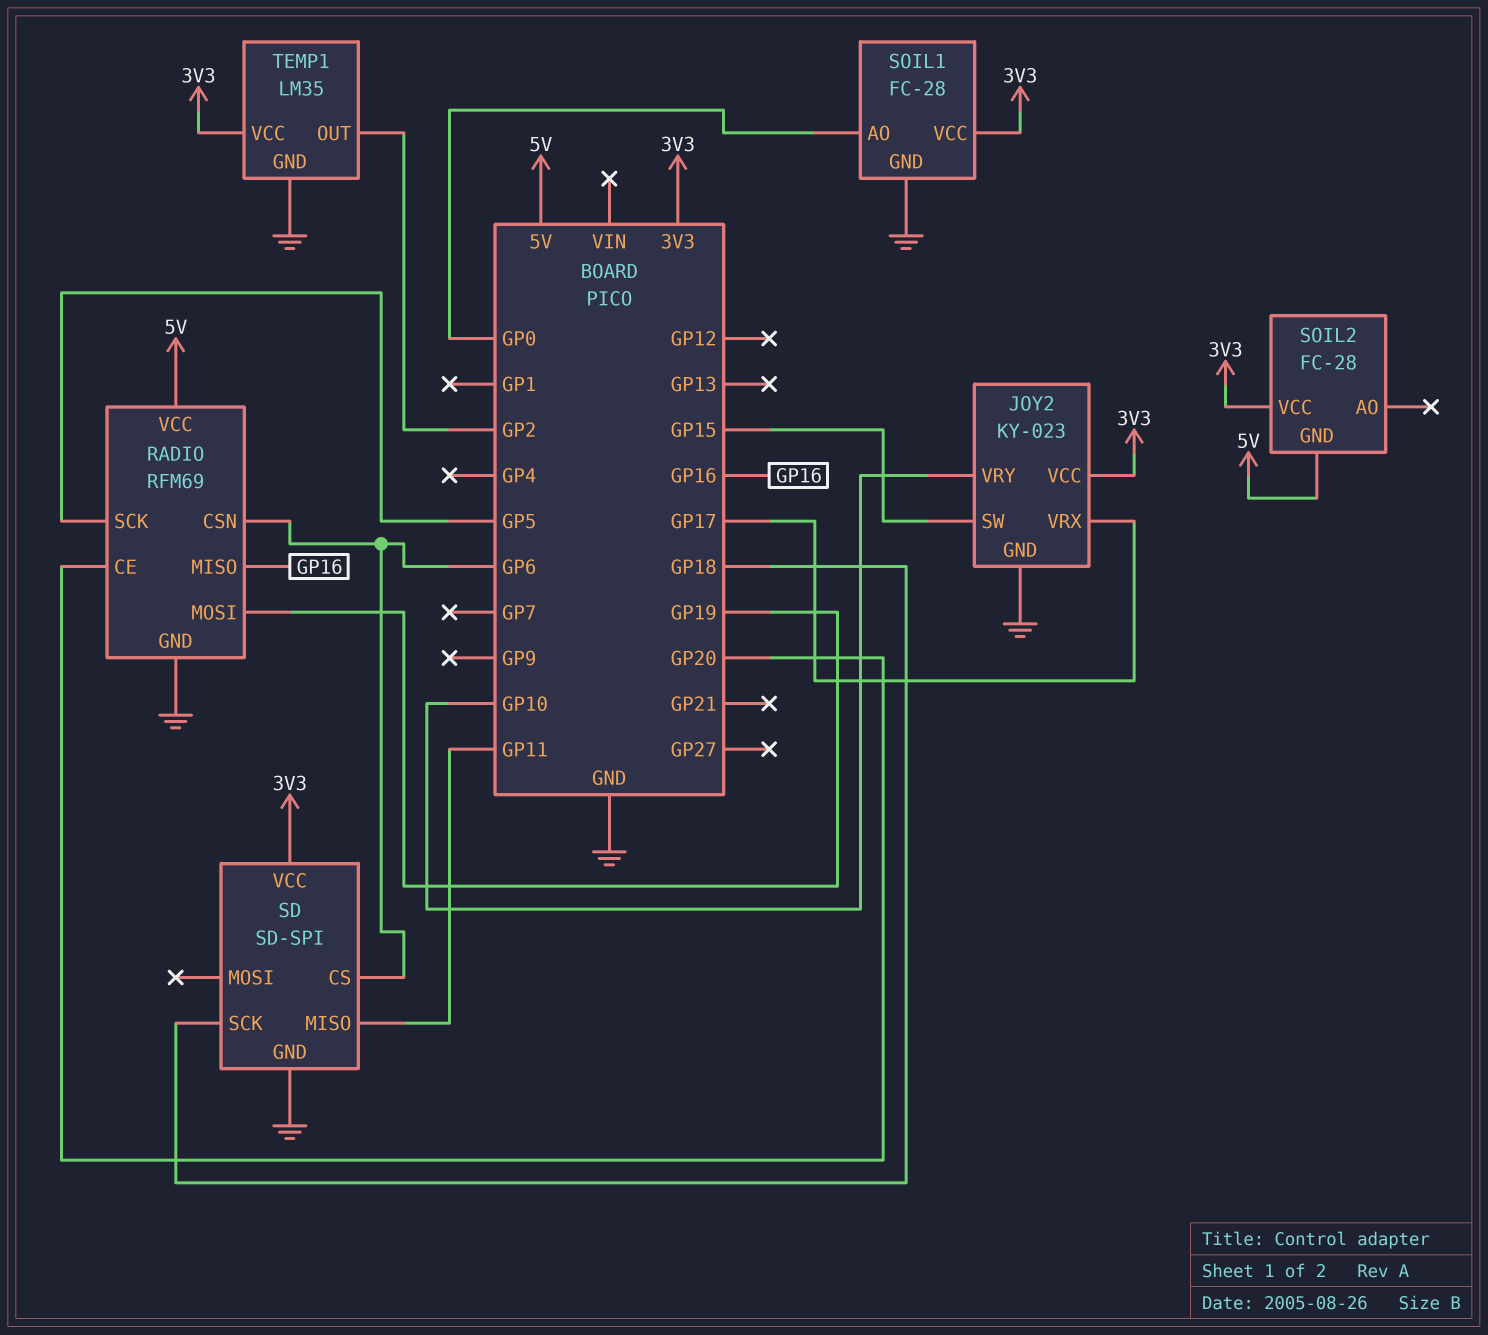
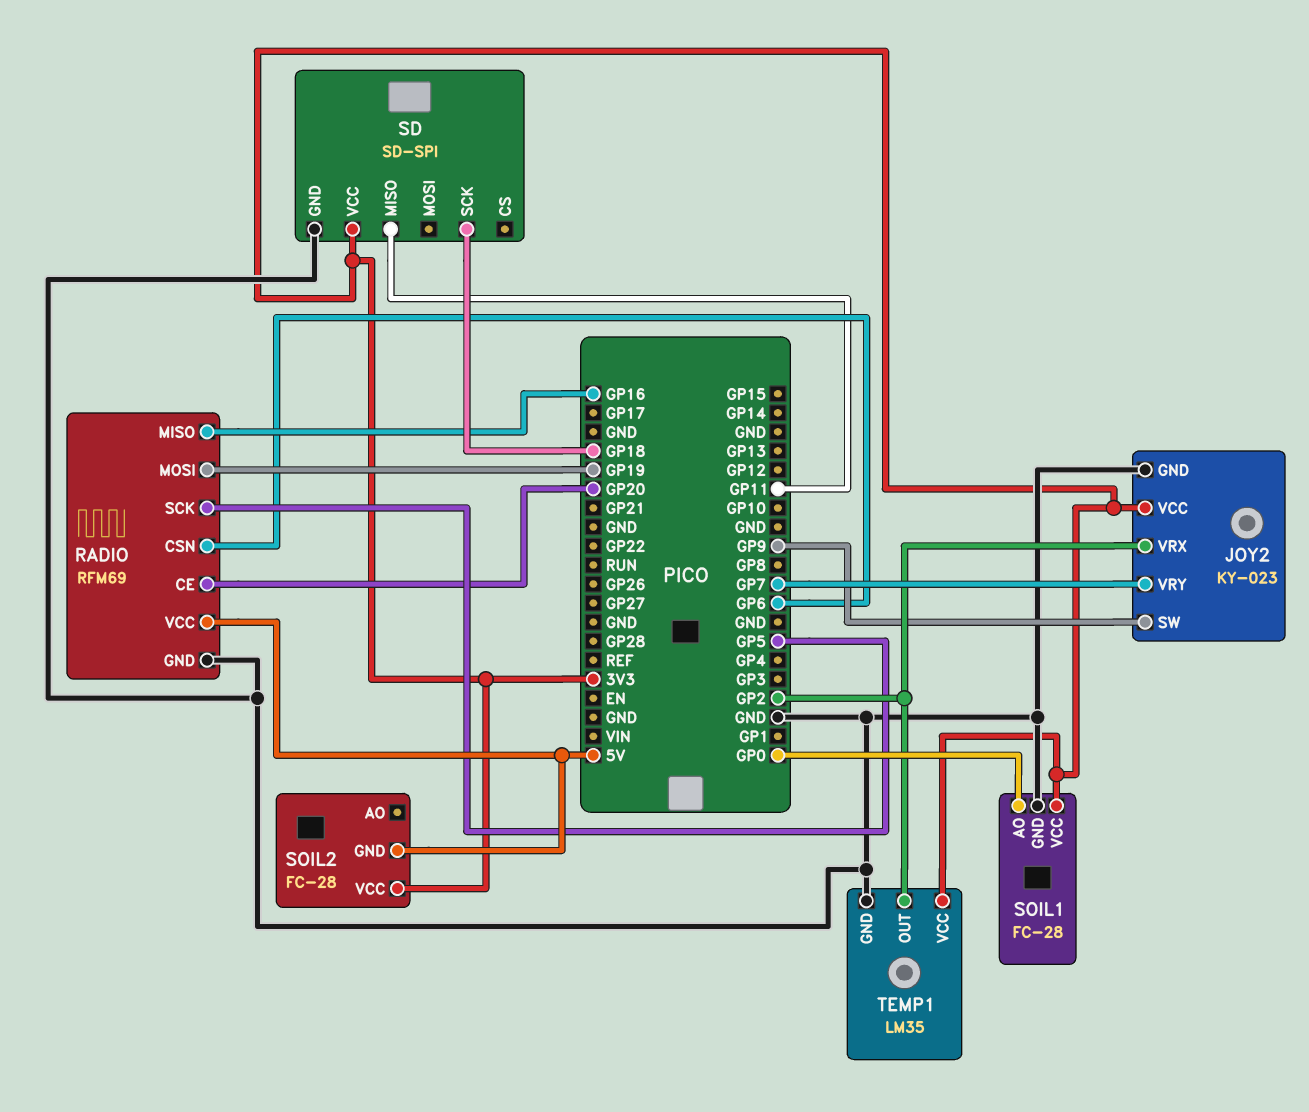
JOY2 pin SW: GP15 -> GP9
JOY2 pin VRX: GP17 -> GP2
JOY2 pin VRY: GP10 -> GP7
SD pin CS: GP6 -> none

